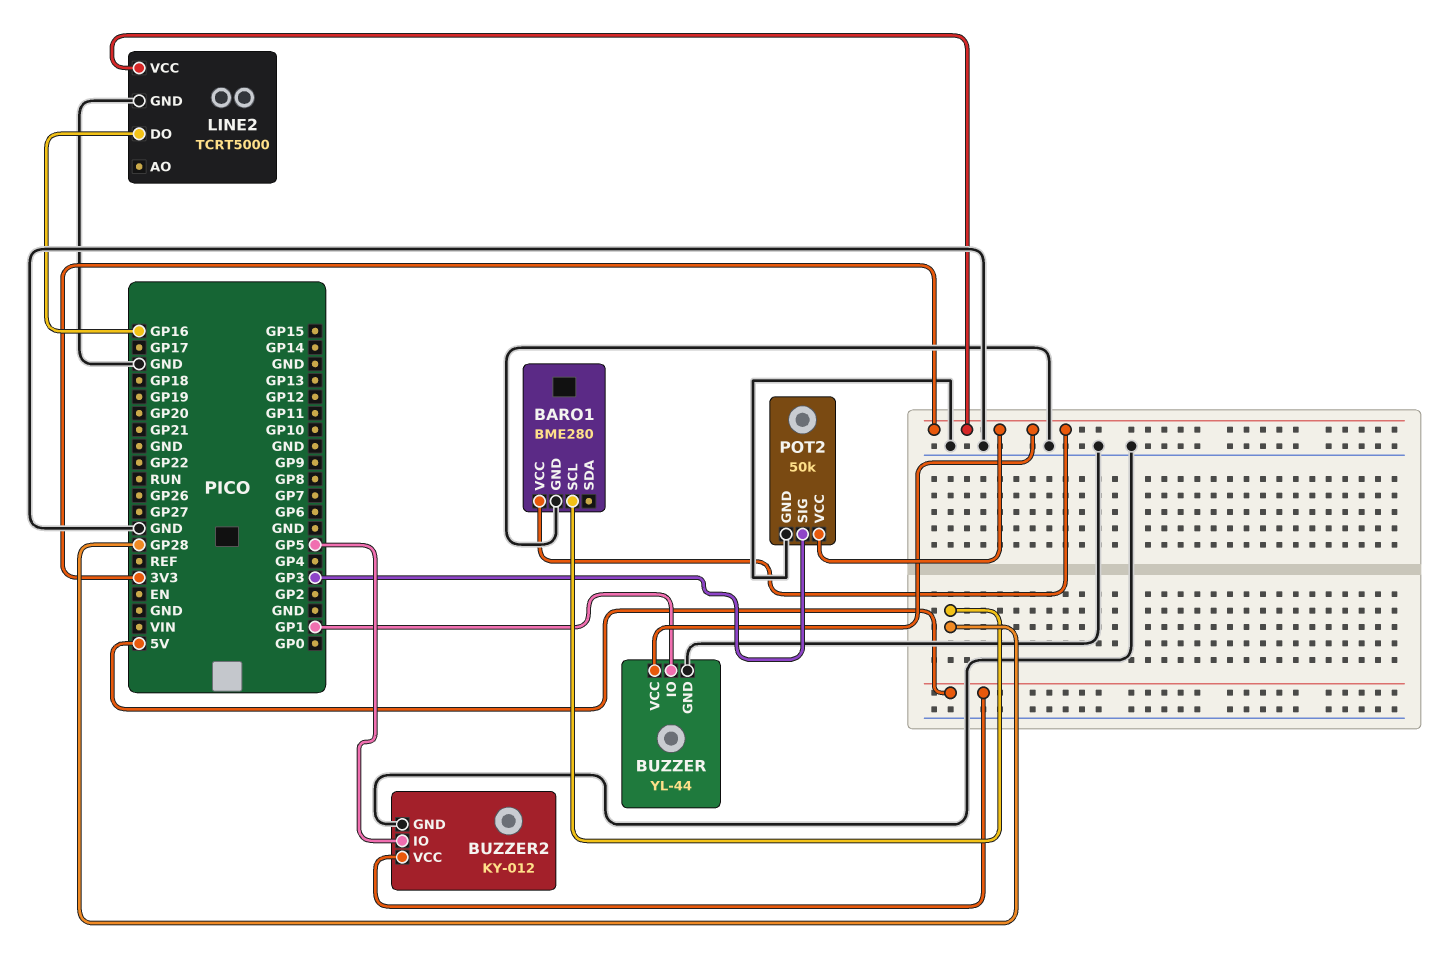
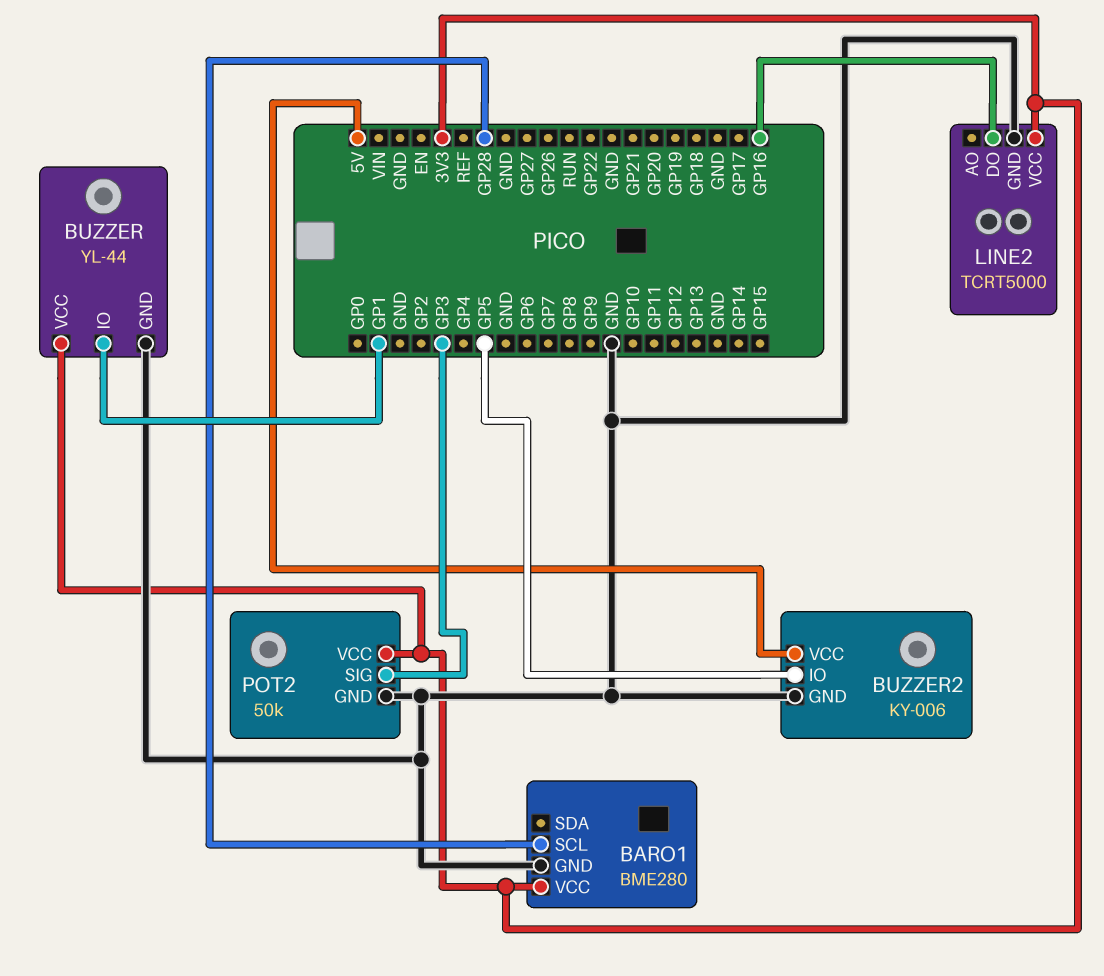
BUZZER2: KY-012 -> KY-006

